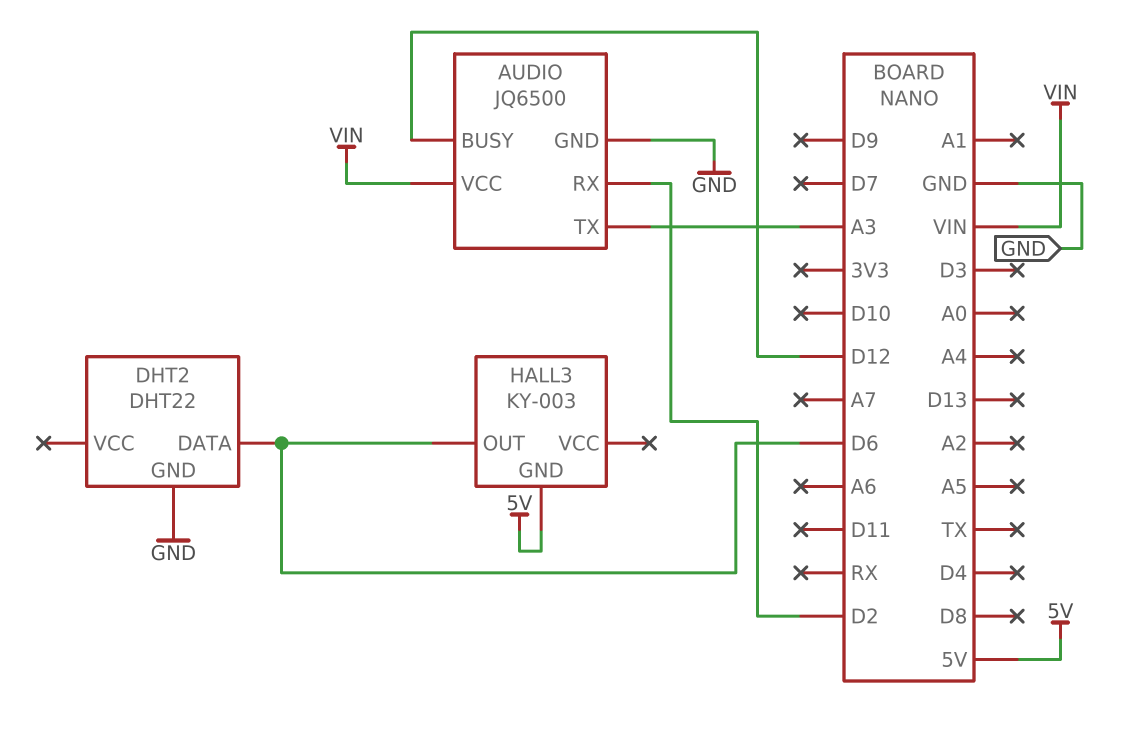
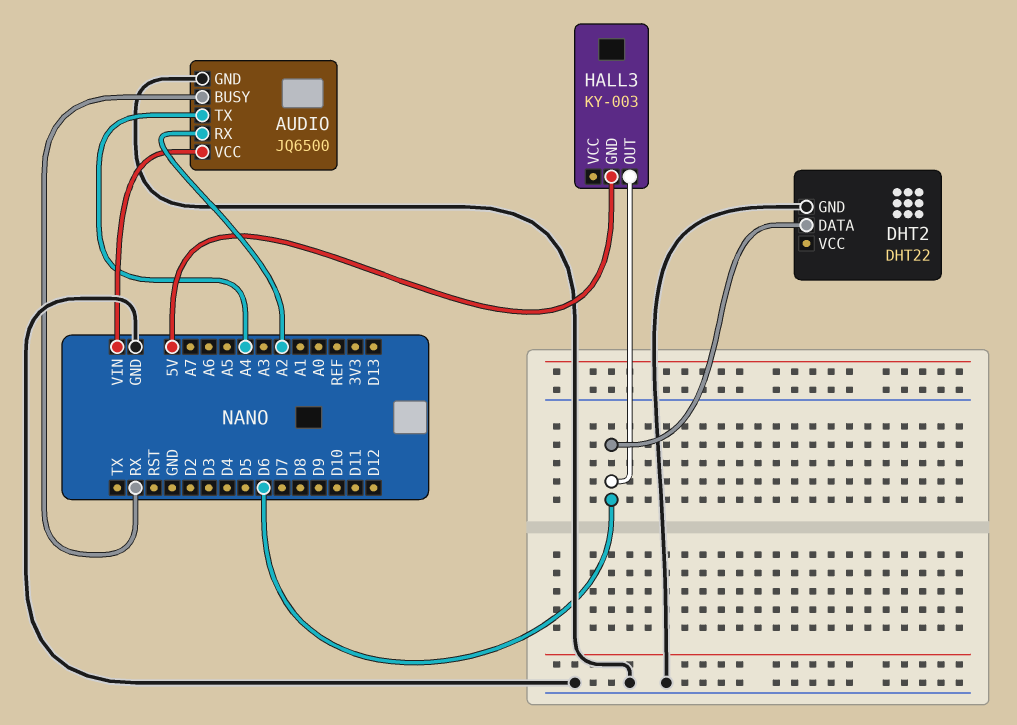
AUDIO pin BUSY: D12 -> RX
AUDIO pin RX: D2 -> A2
AUDIO pin TX: A3 -> A4

